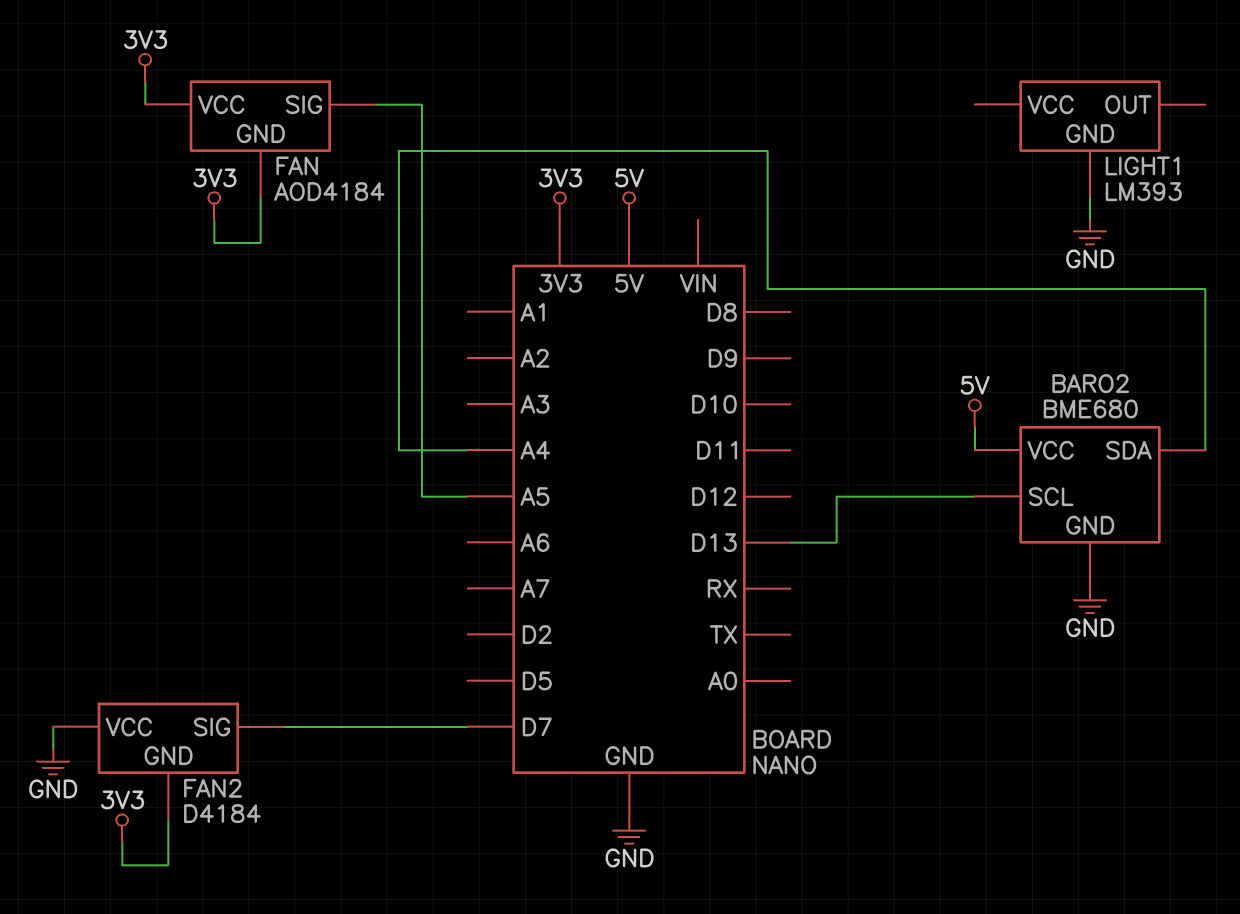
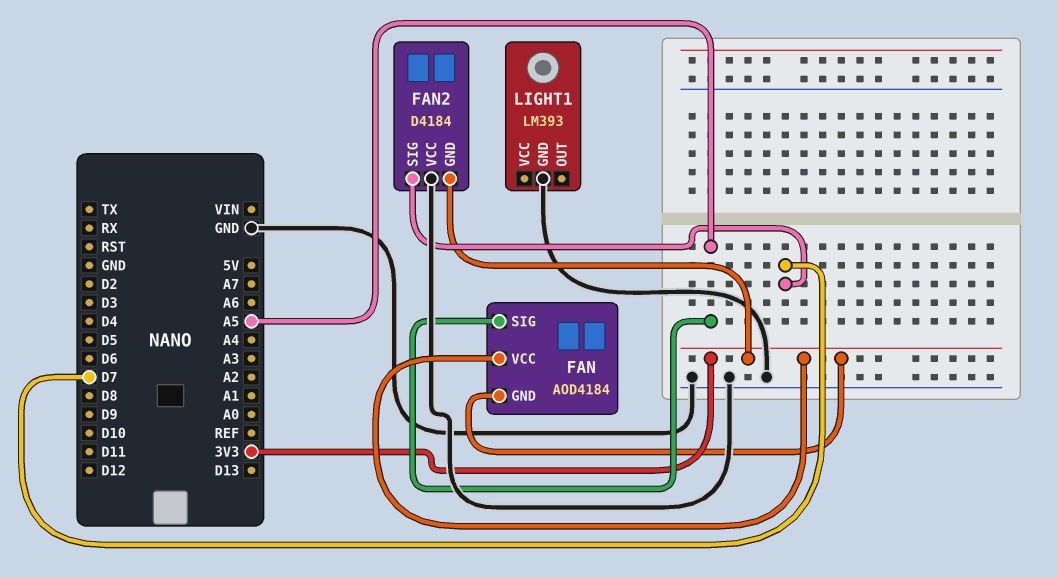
BARO2: BME680 -> none
BARO2 pin GND: GND -> none
BARO2 pin SCL: D13 -> none
BARO2 pin SDA: A4 -> none
BARO2 pin VCC: 5V -> none

